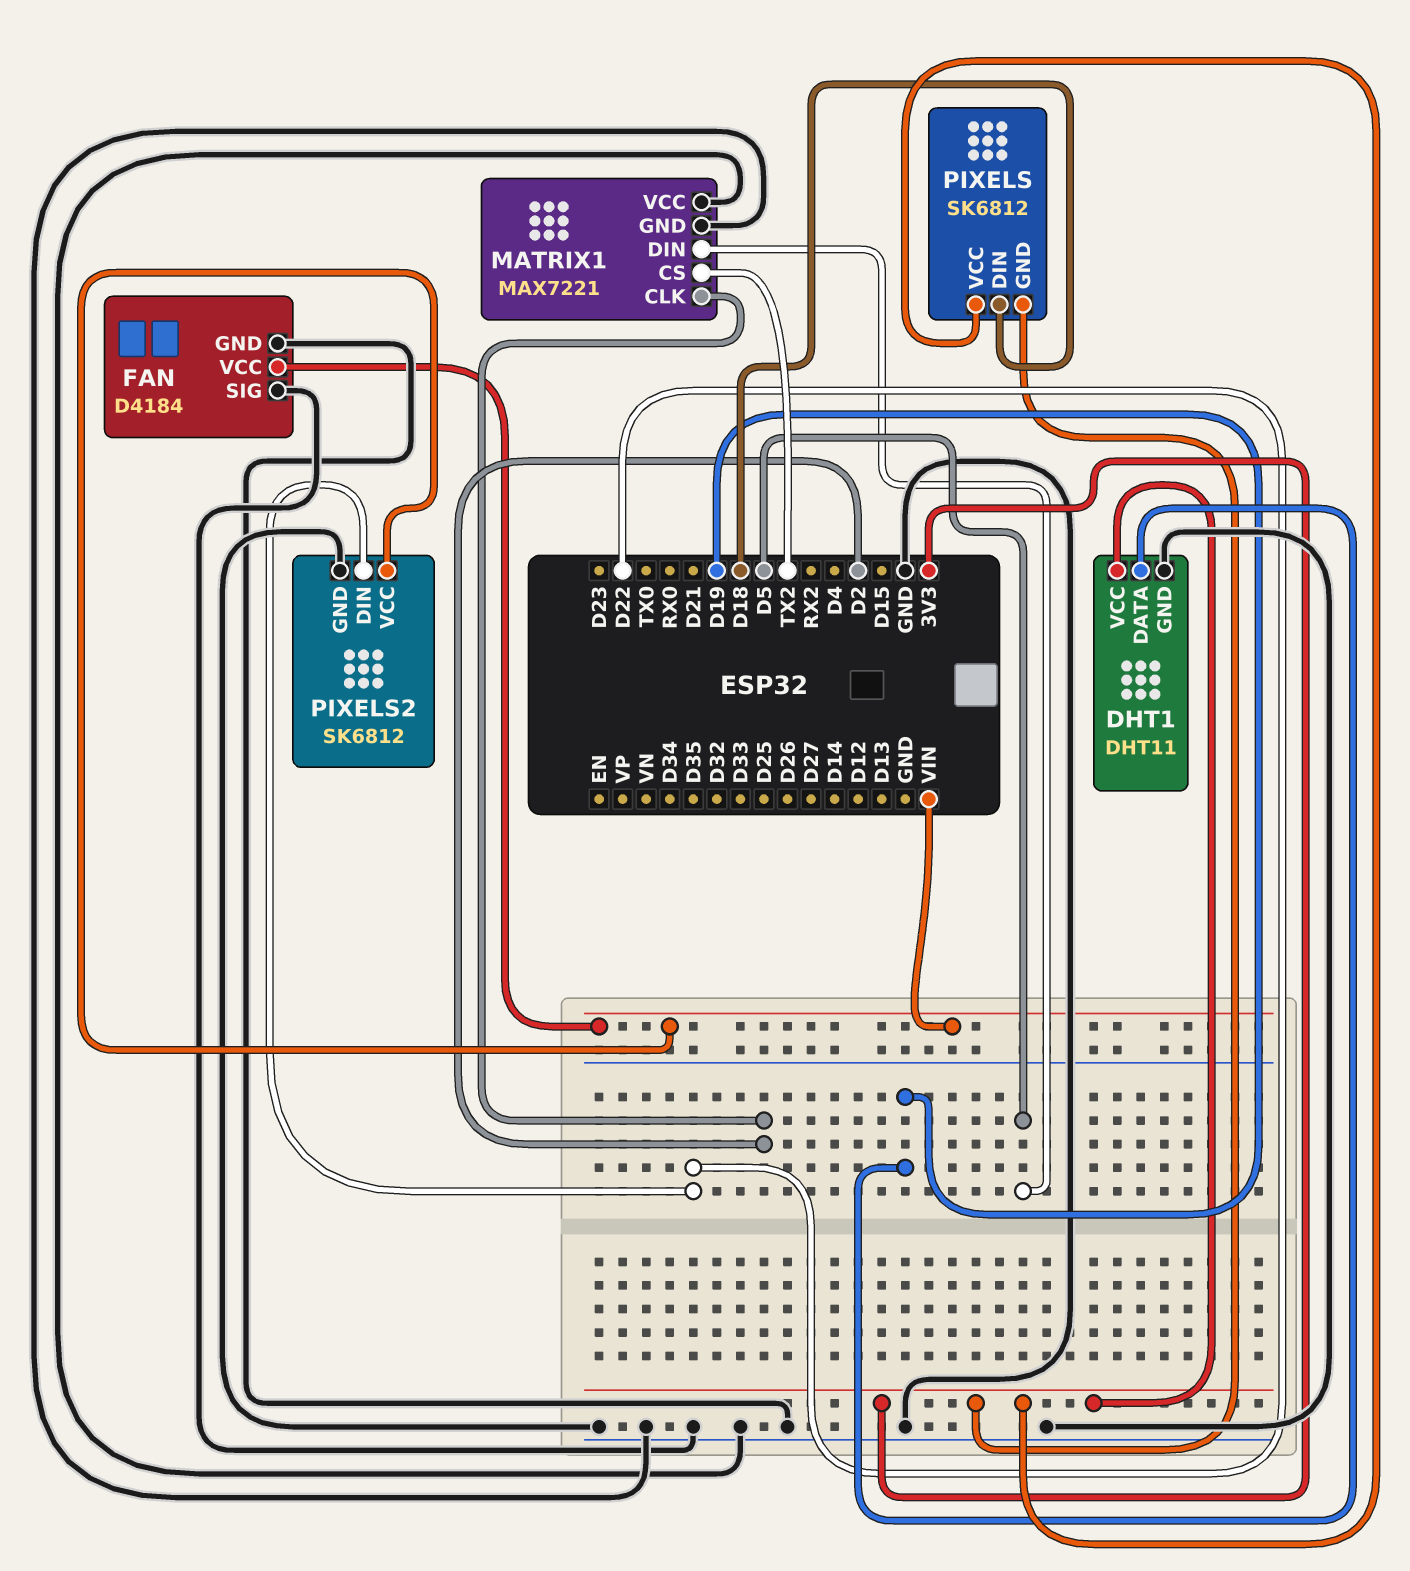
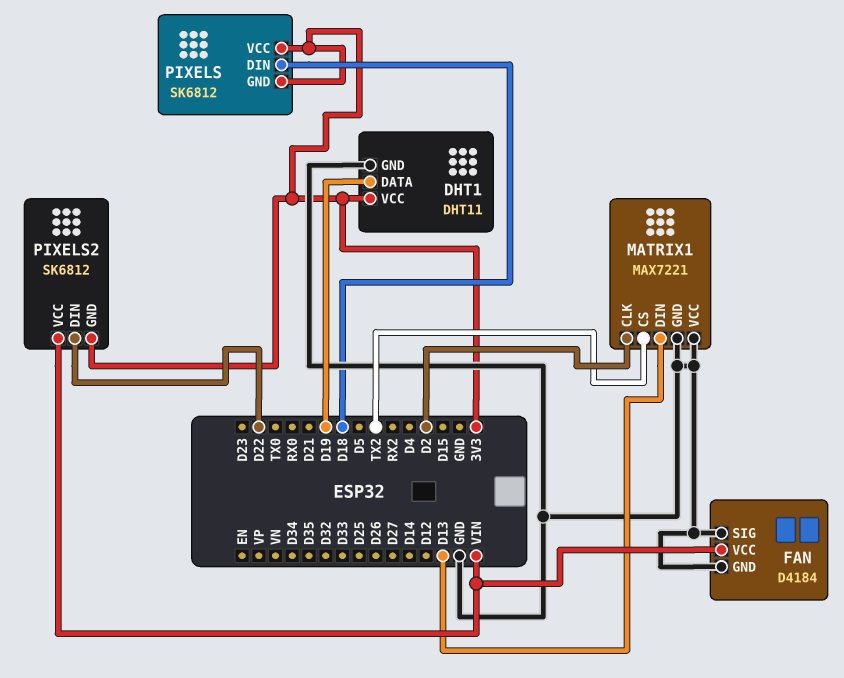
MATRIX1 pin DIN: D5 -> D13
PIXELS2 pin GND: GND -> 3V3

